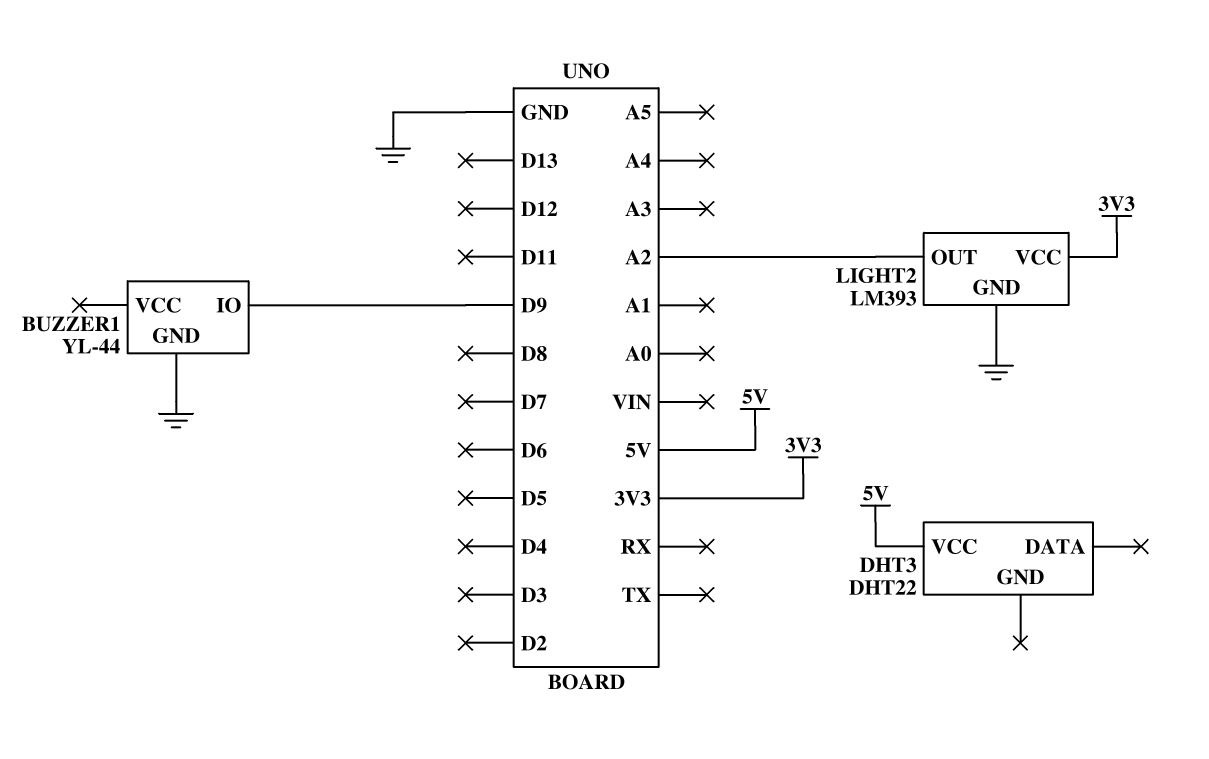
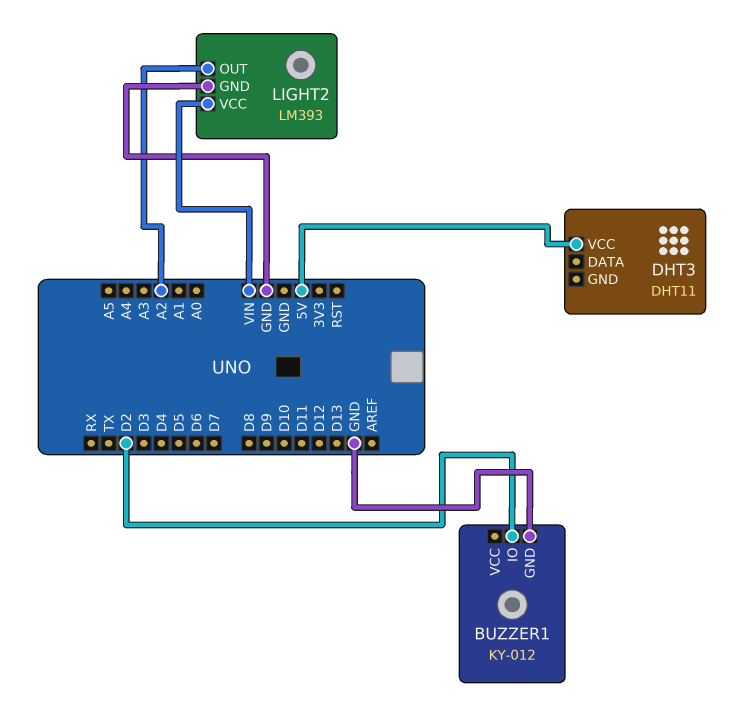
BUZZER1: YL-44 -> KY-012
BUZZER1 pin IO: D9 -> D2
DHT3: DHT22 -> DHT11
LIGHT2 pin VCC: 3V3 -> VIN

